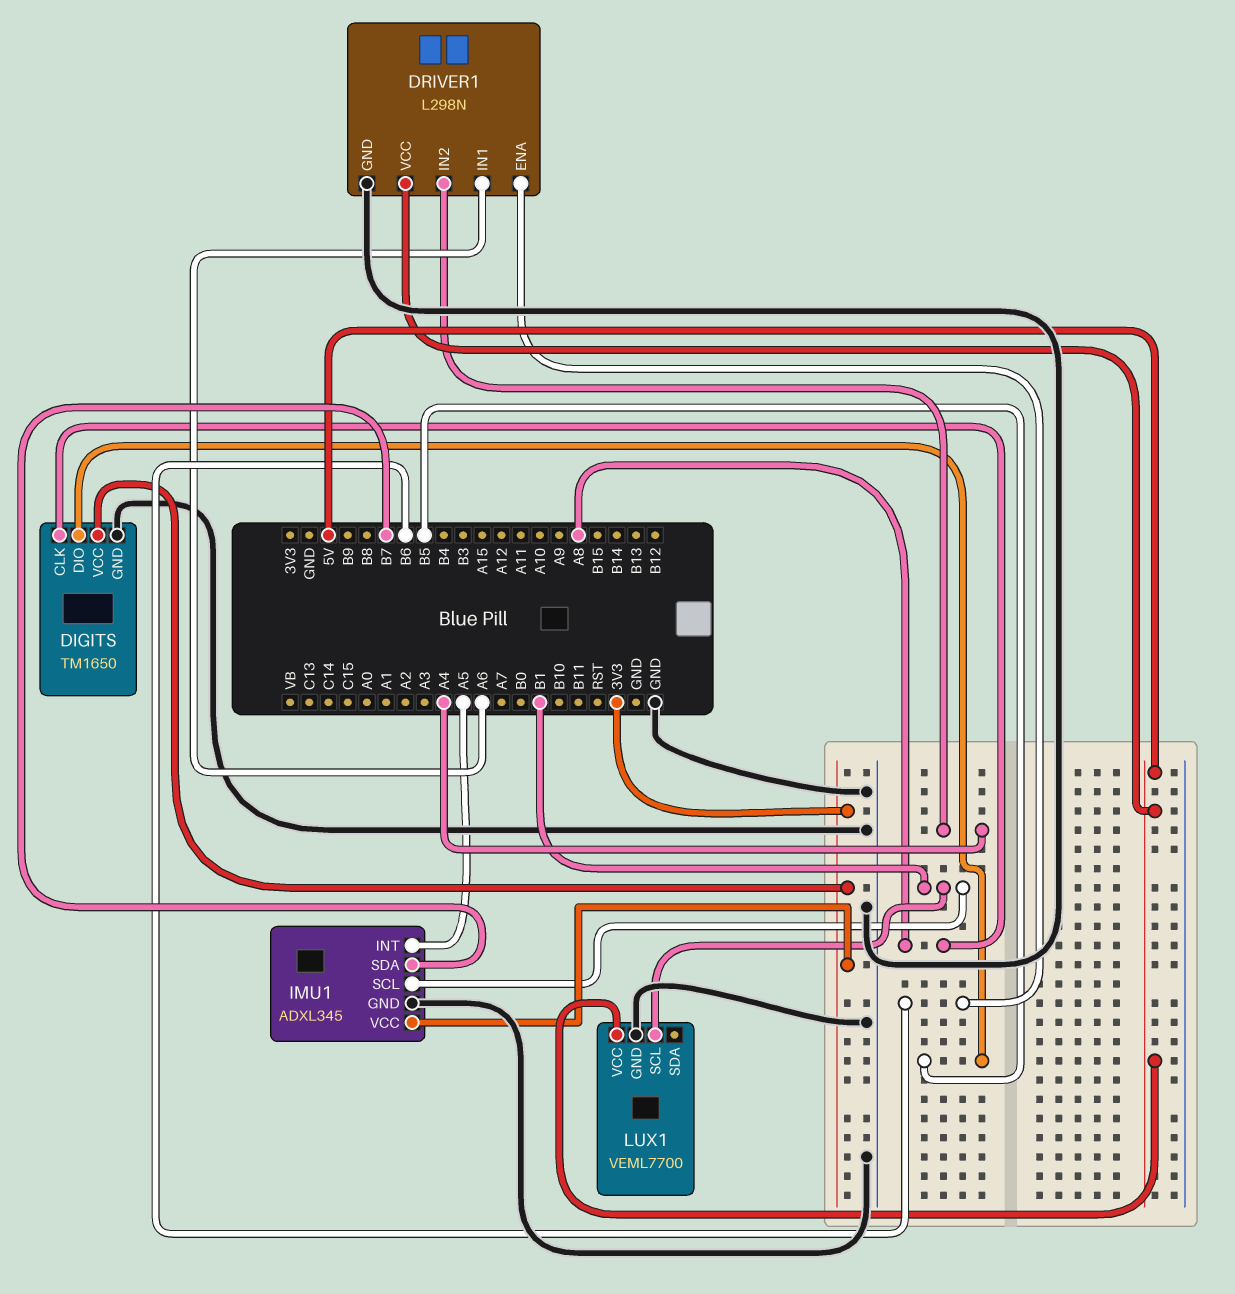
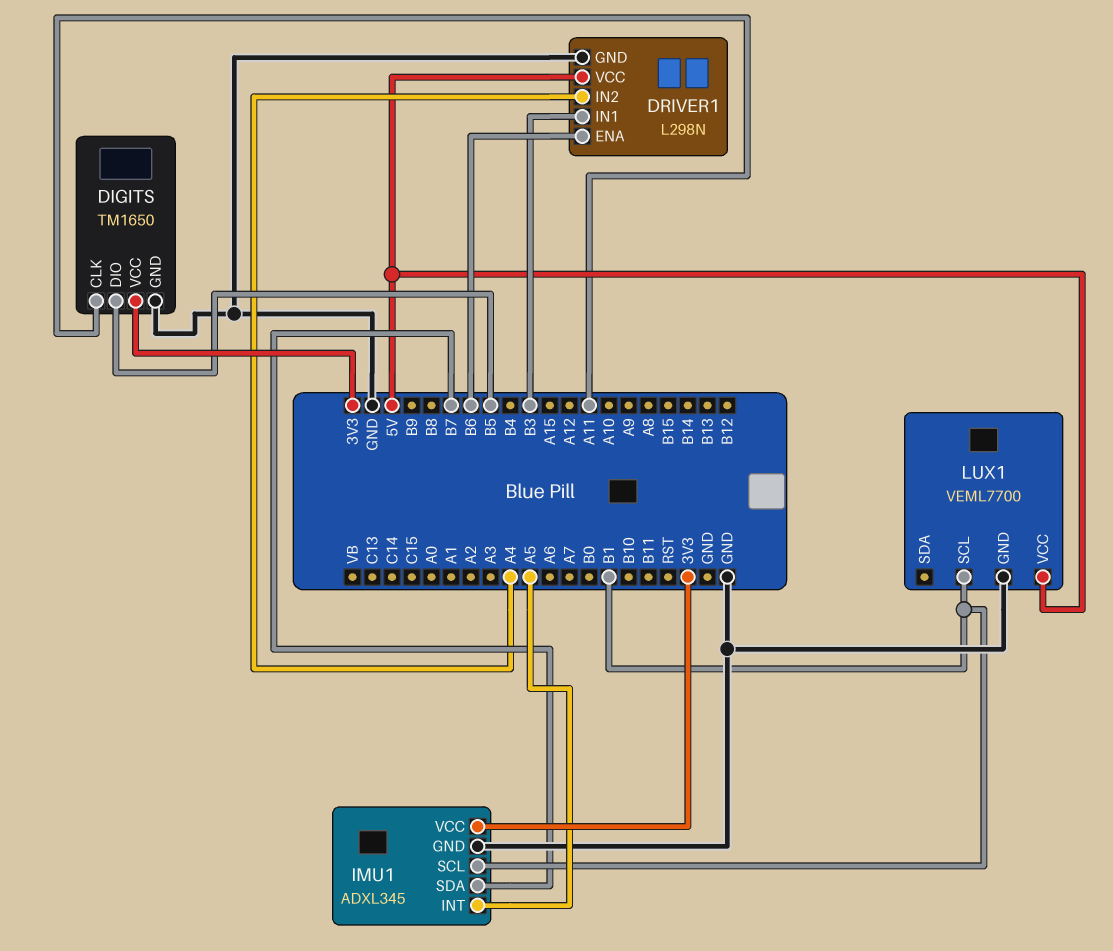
DIGITS pin CLK: A8 -> A11
DRIVER1 pin IN1: A6 -> B3

